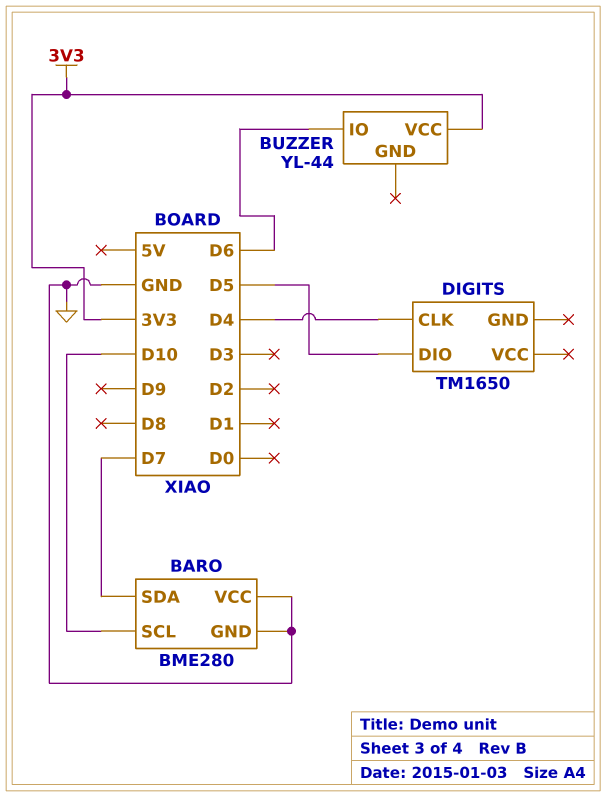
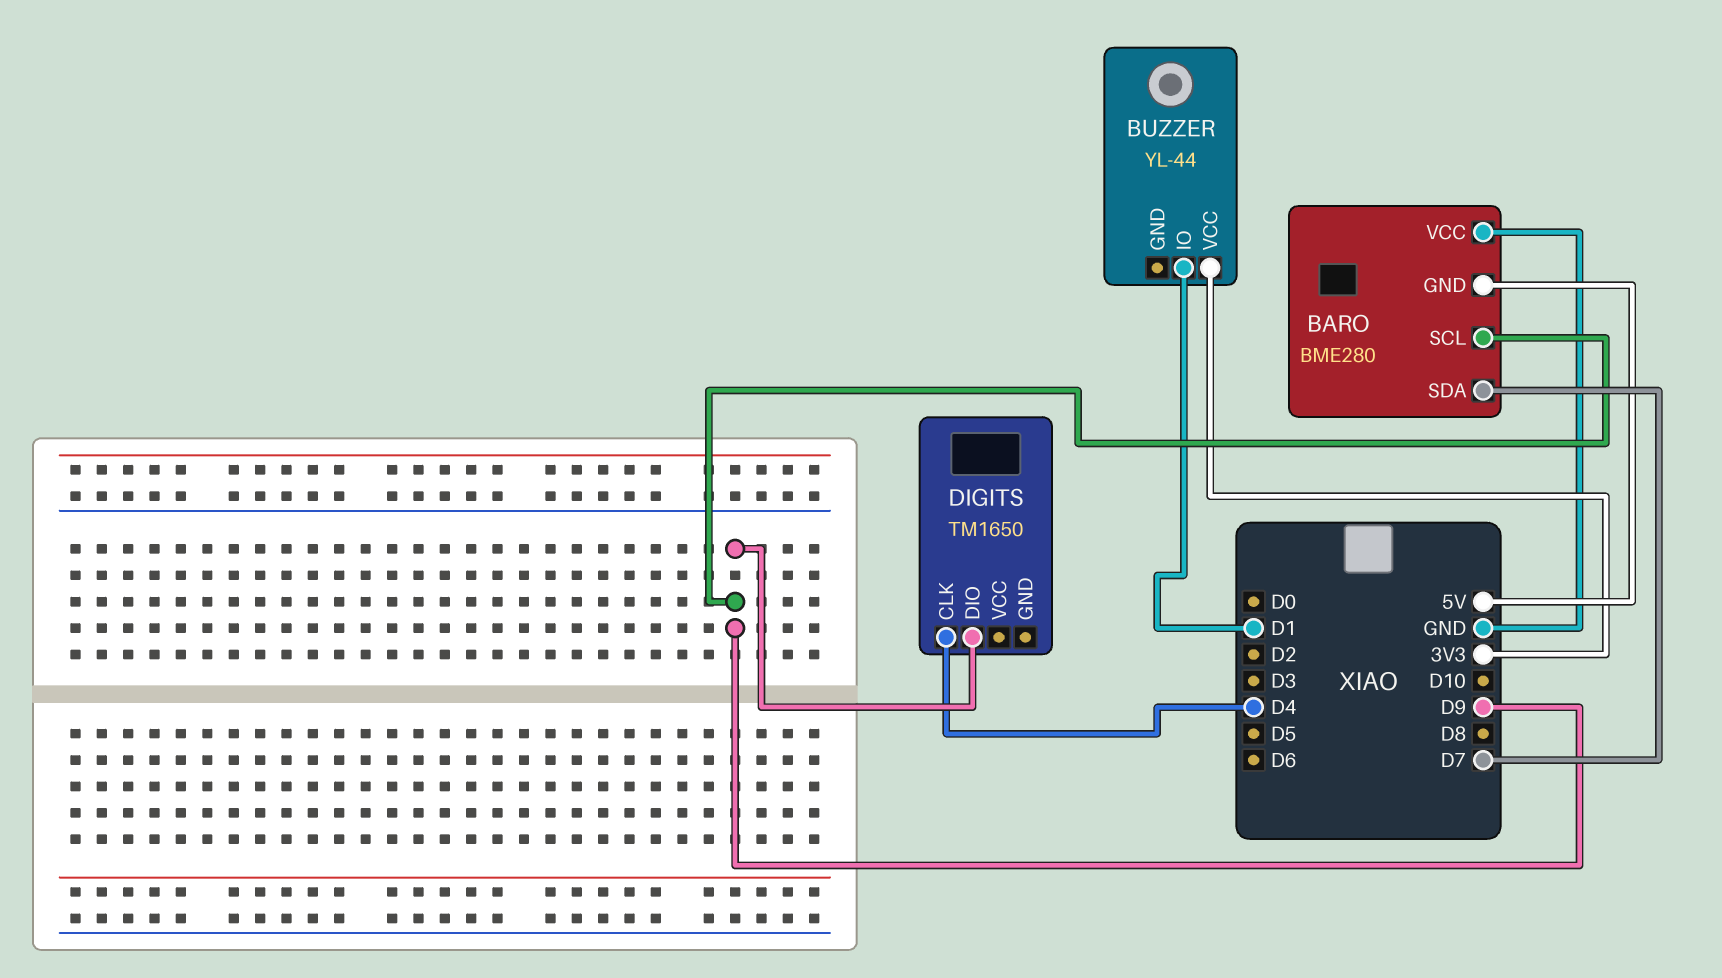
BARO pin GND: GND -> 5V
BARO pin SCL: D10 -> D9
BUZZER pin IO: D6 -> D1
DIGITS pin DIO: D5 -> D9

